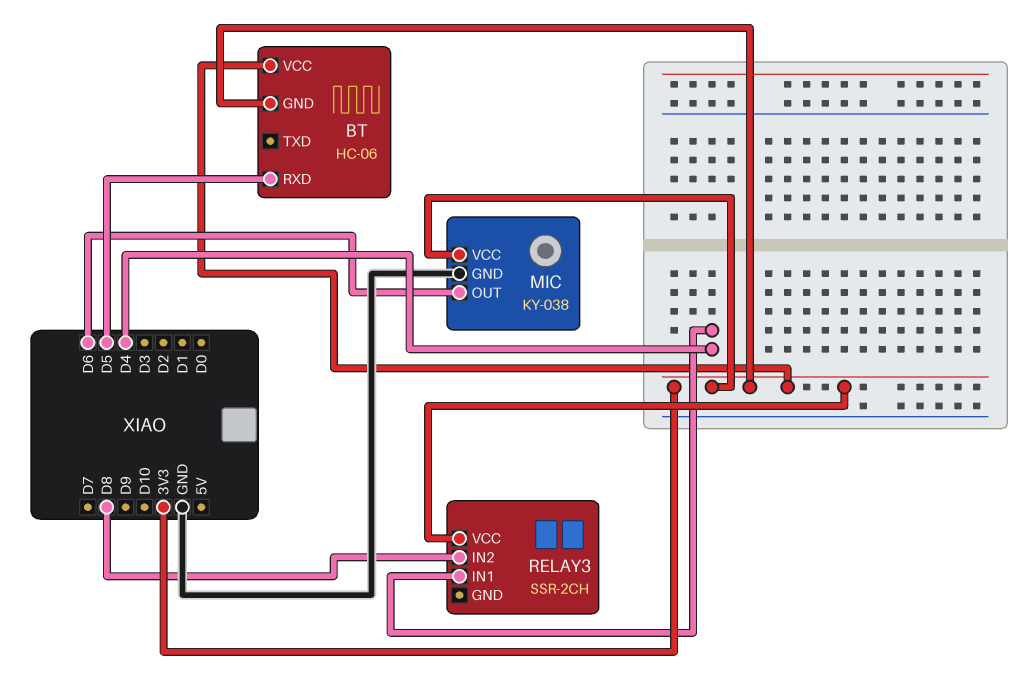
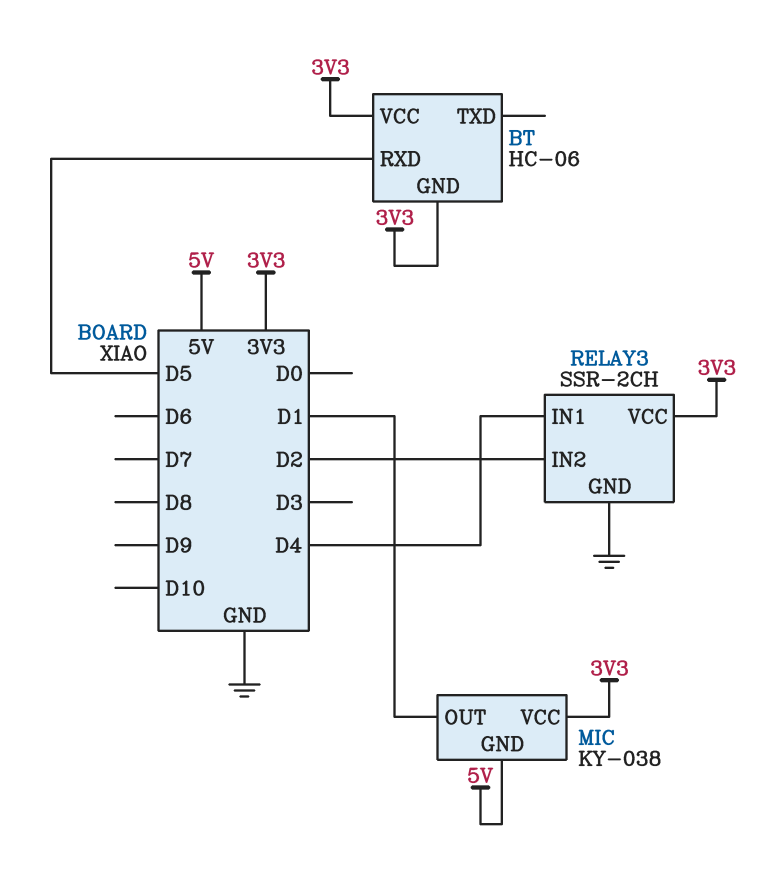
MIC pin GND: GND -> 5V
MIC pin OUT: D6 -> D1
RELAY3 pin GND: none -> GND
RELAY3 pin IN2: D8 -> D2

